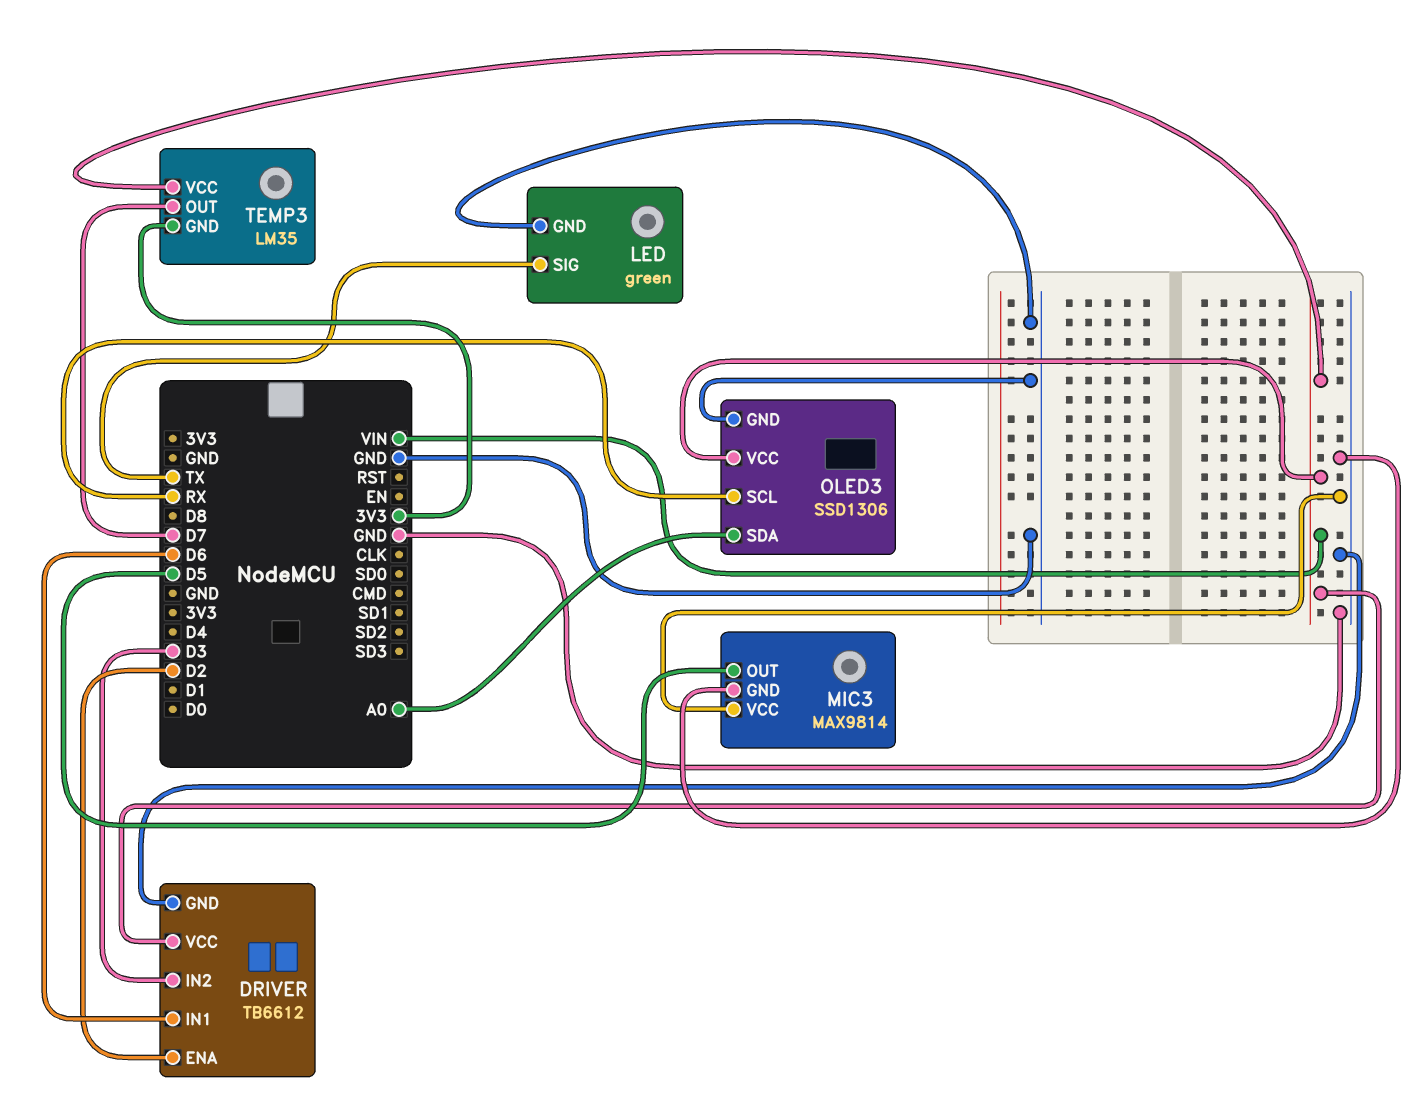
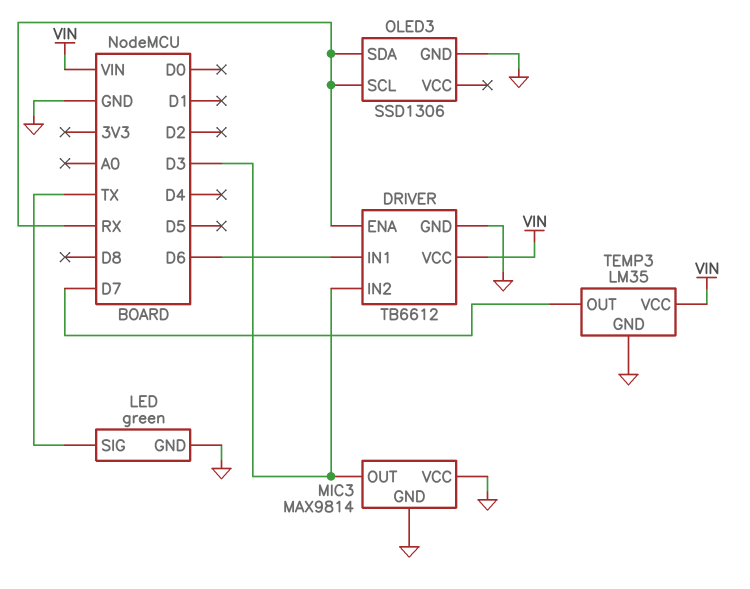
DRIVER pin ENA: D2 -> RX
MIC3 pin OUT: D5 -> D3
OLED3 pin SDA: A0 -> RX
OLED3 pin VCC: VIN -> none
TEMP3 pin GND: 3V3 -> GND

